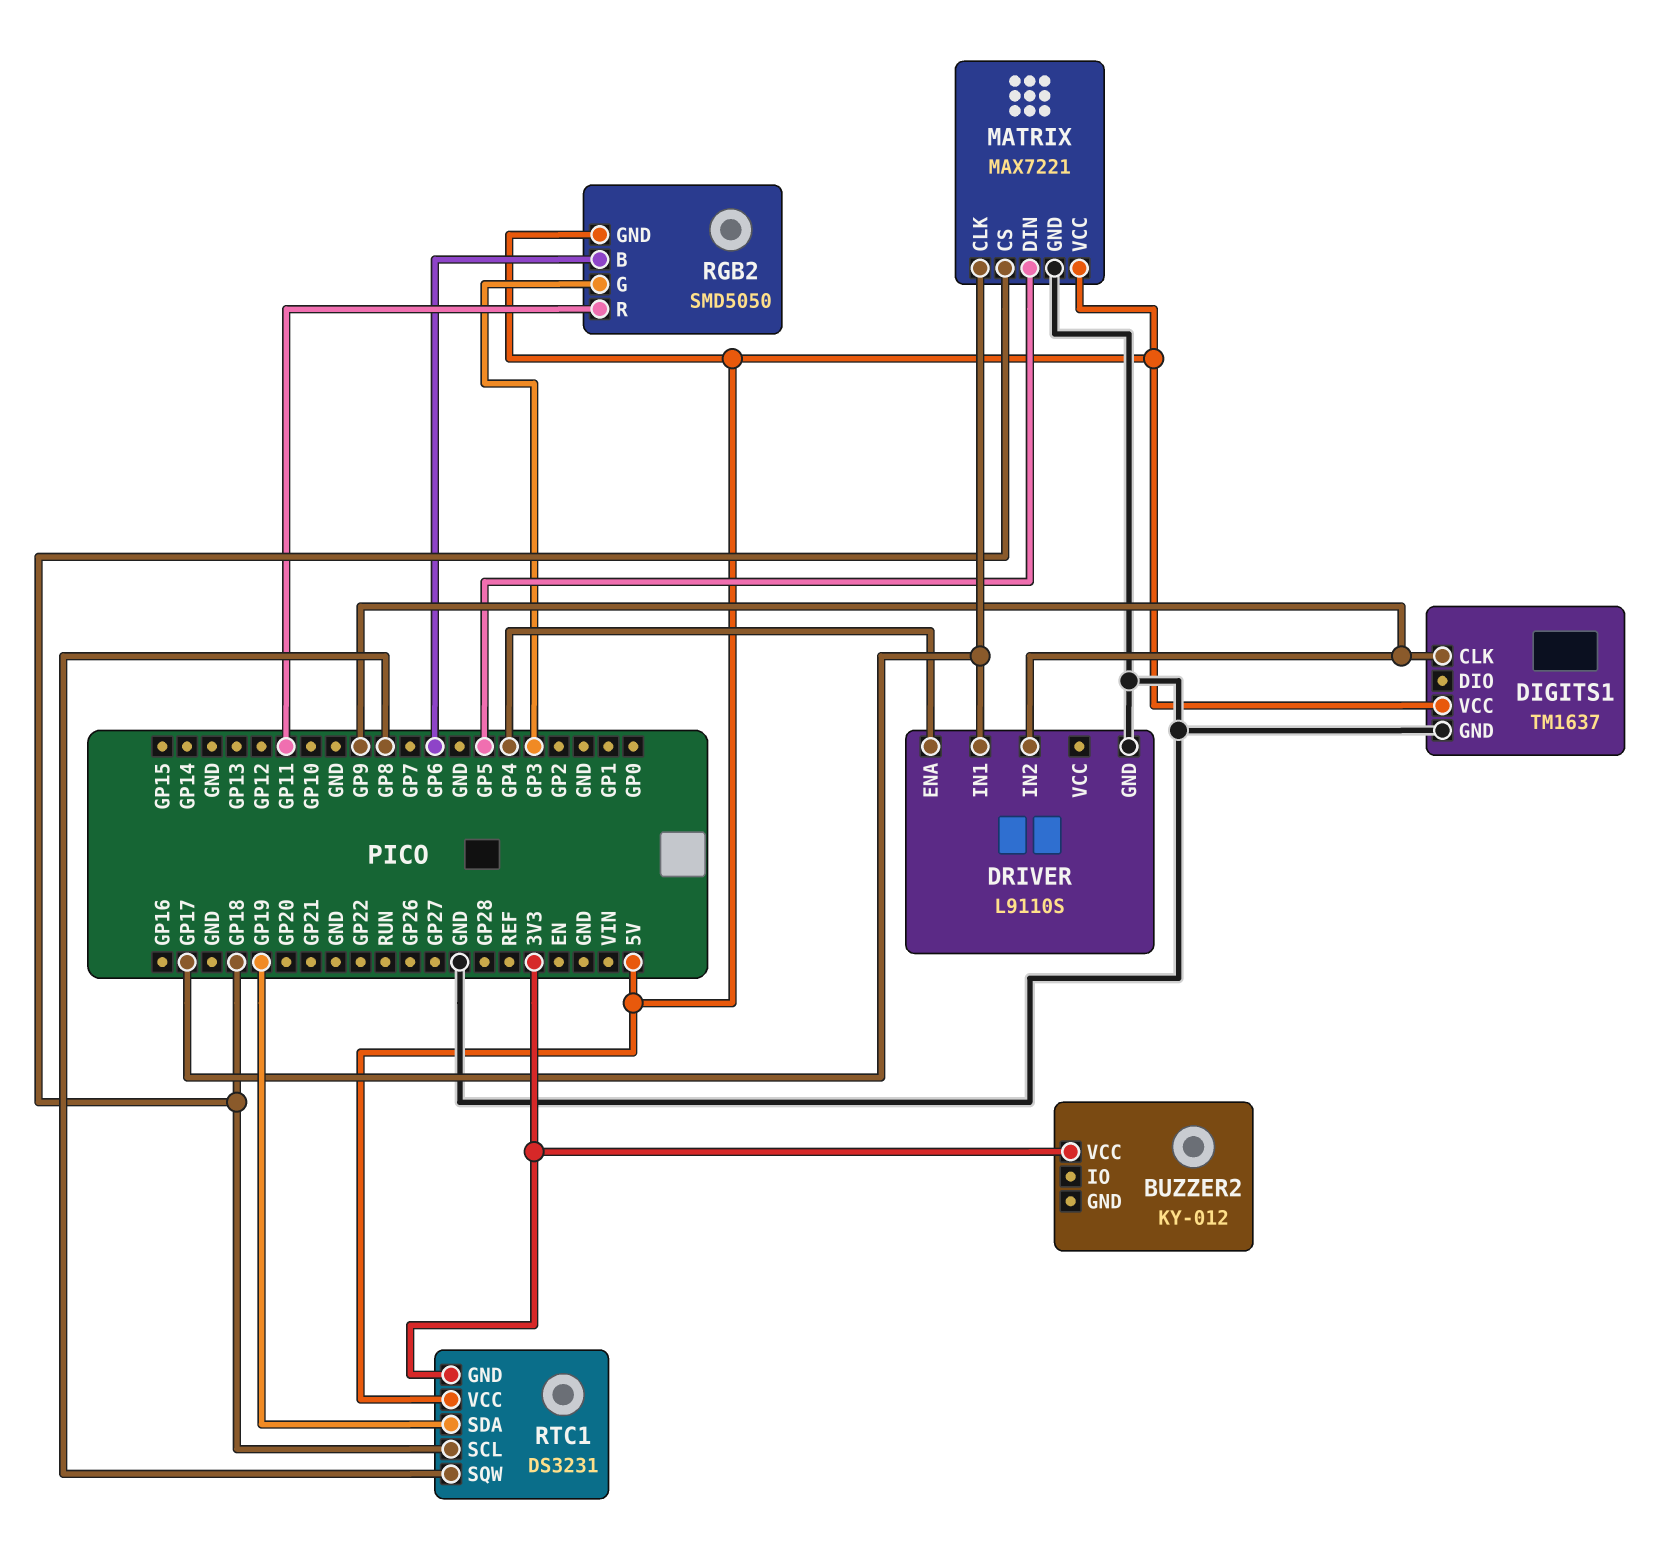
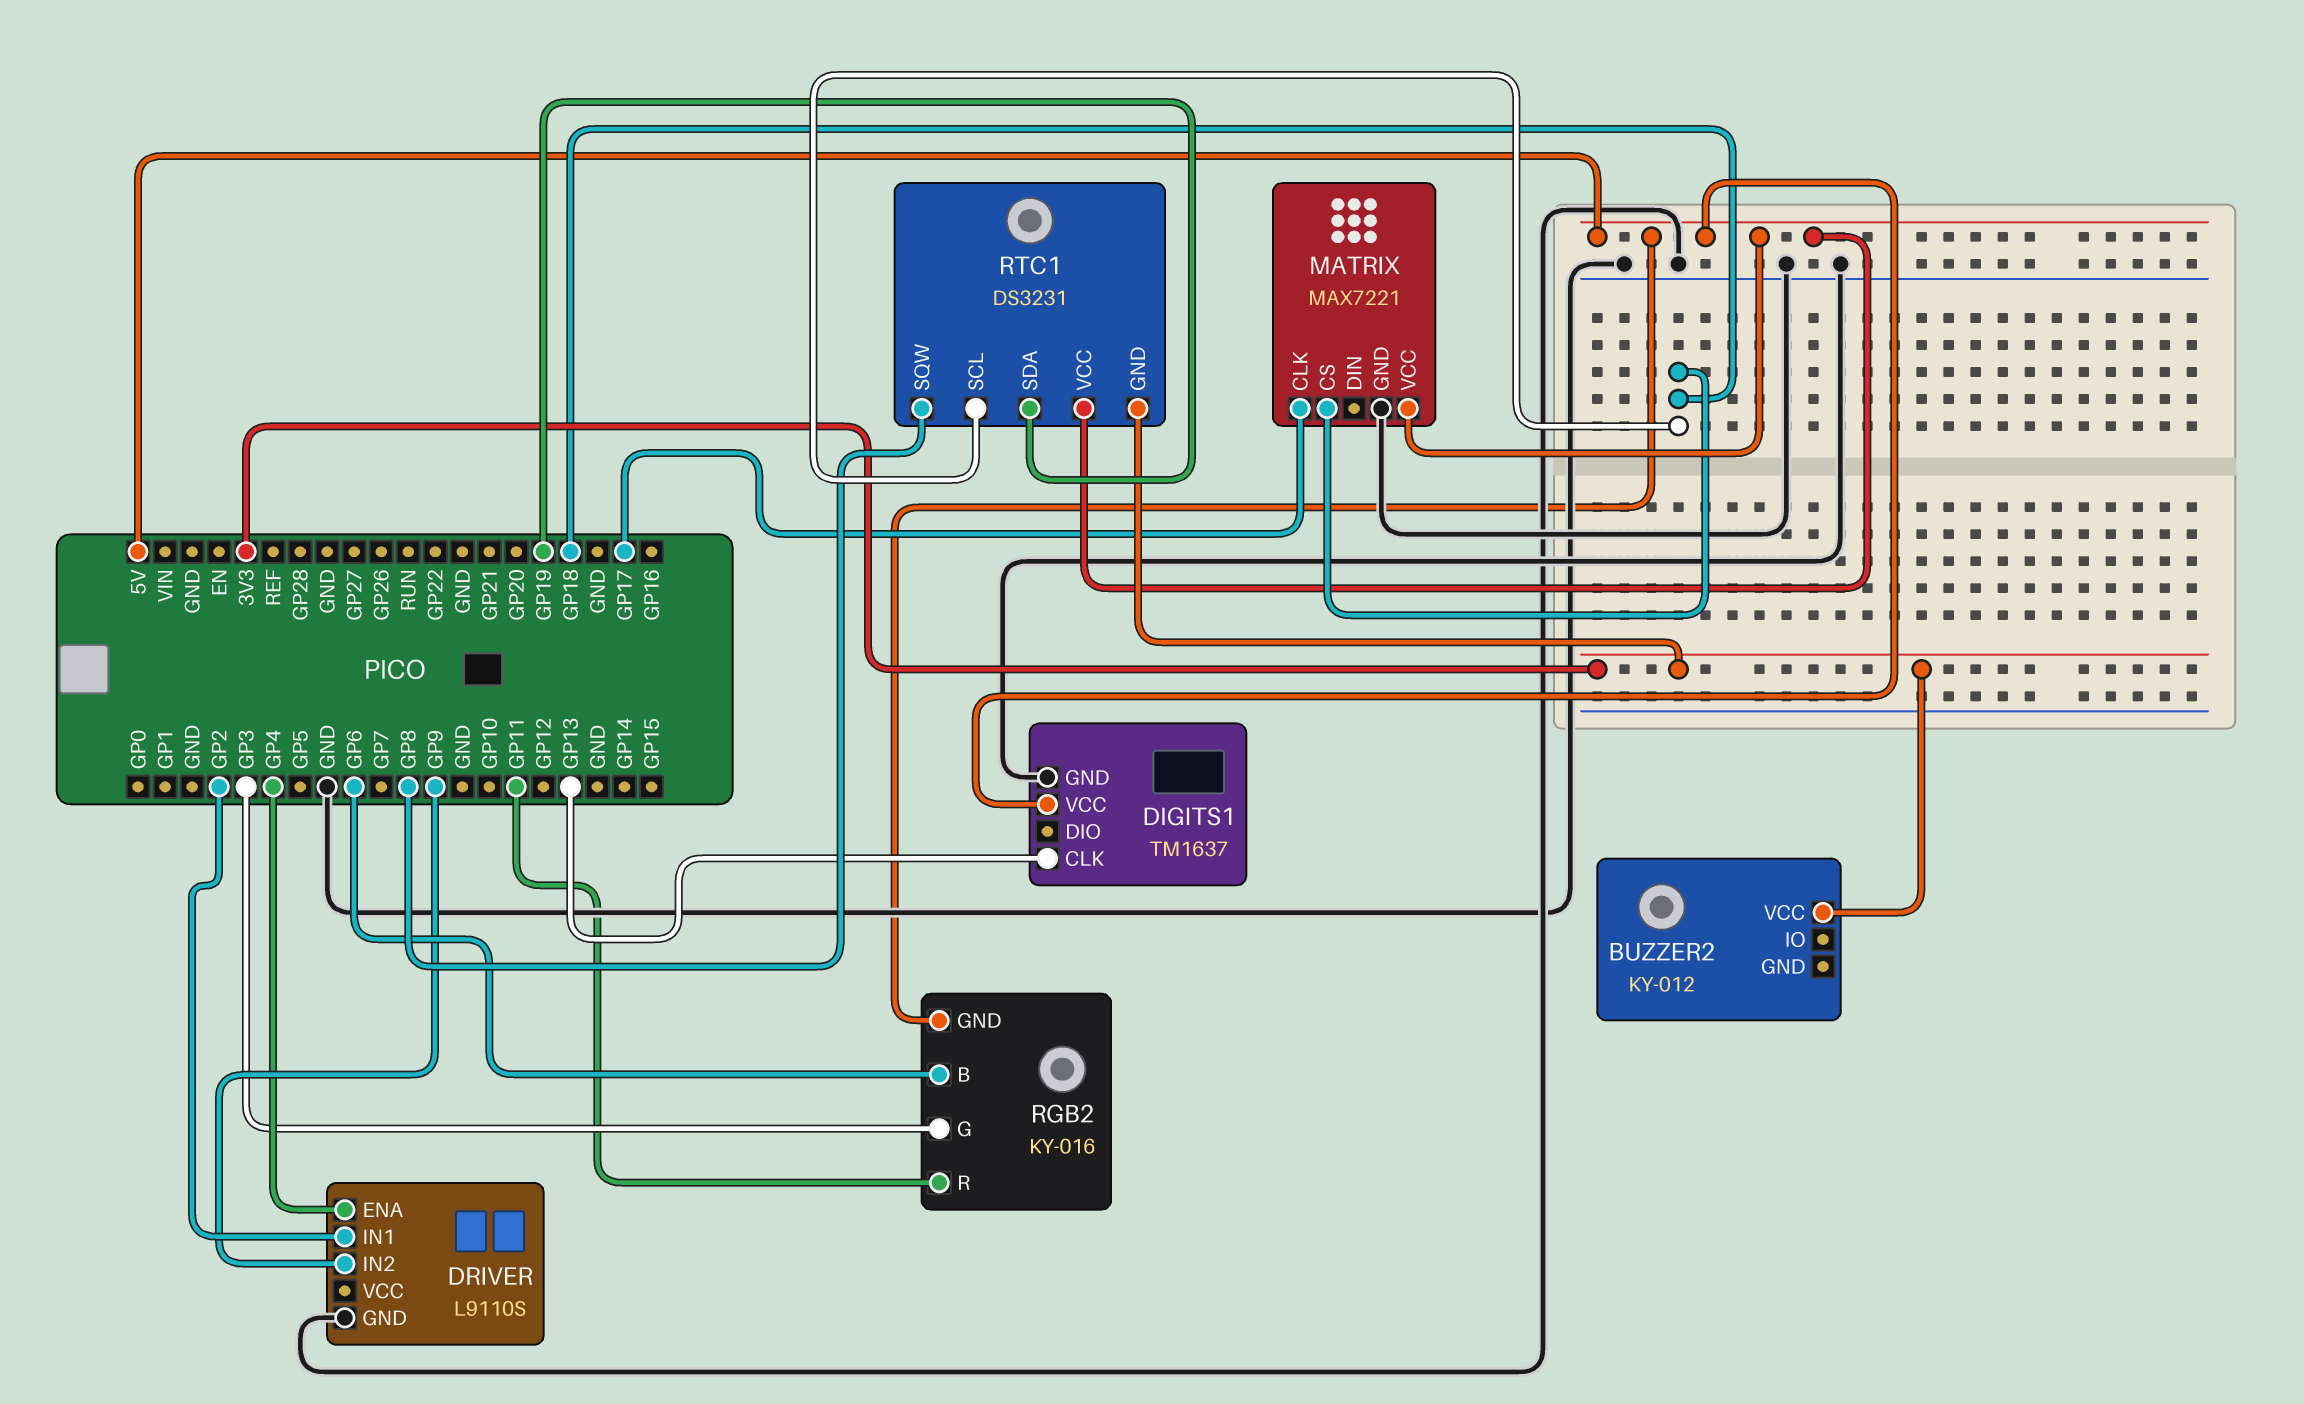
DIGITS1 pin CLK: GP9 -> GP13
DRIVER pin IN1: GP17 -> GP2
MATRIX pin DIN: GP5 -> none
RGB2: SMD5050 -> KY-016

